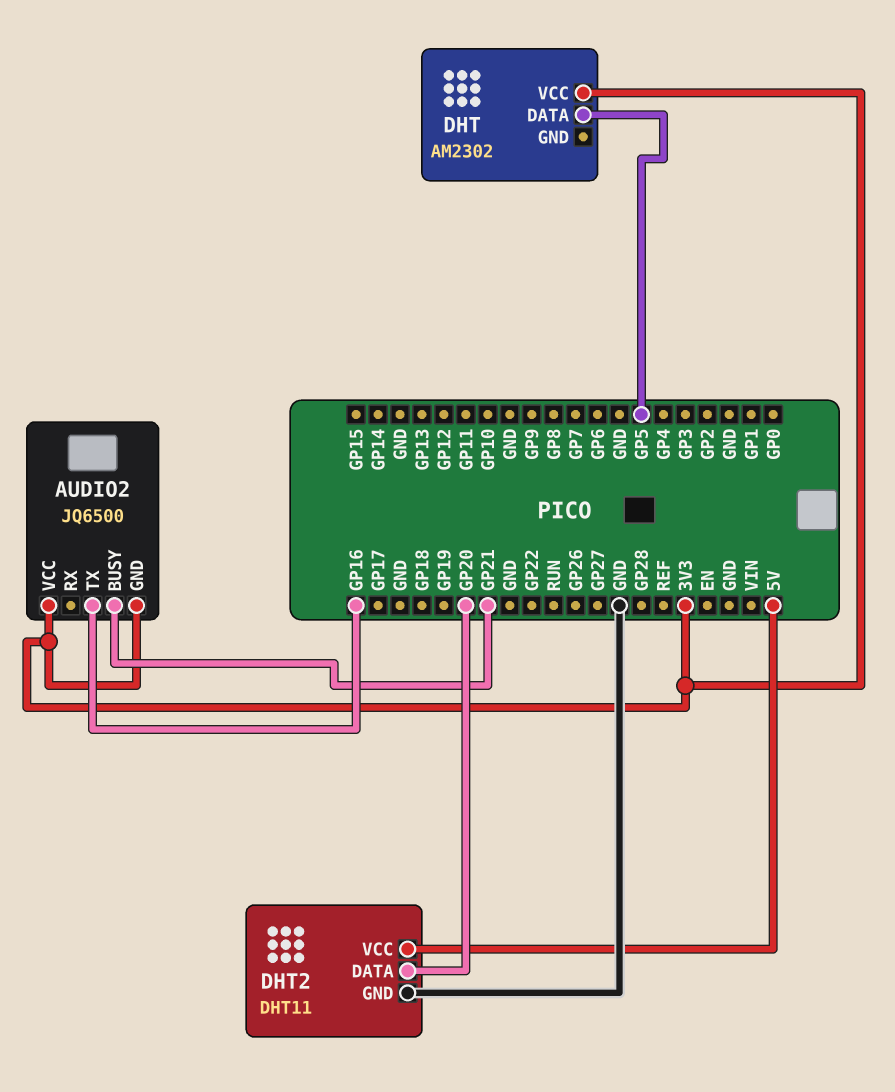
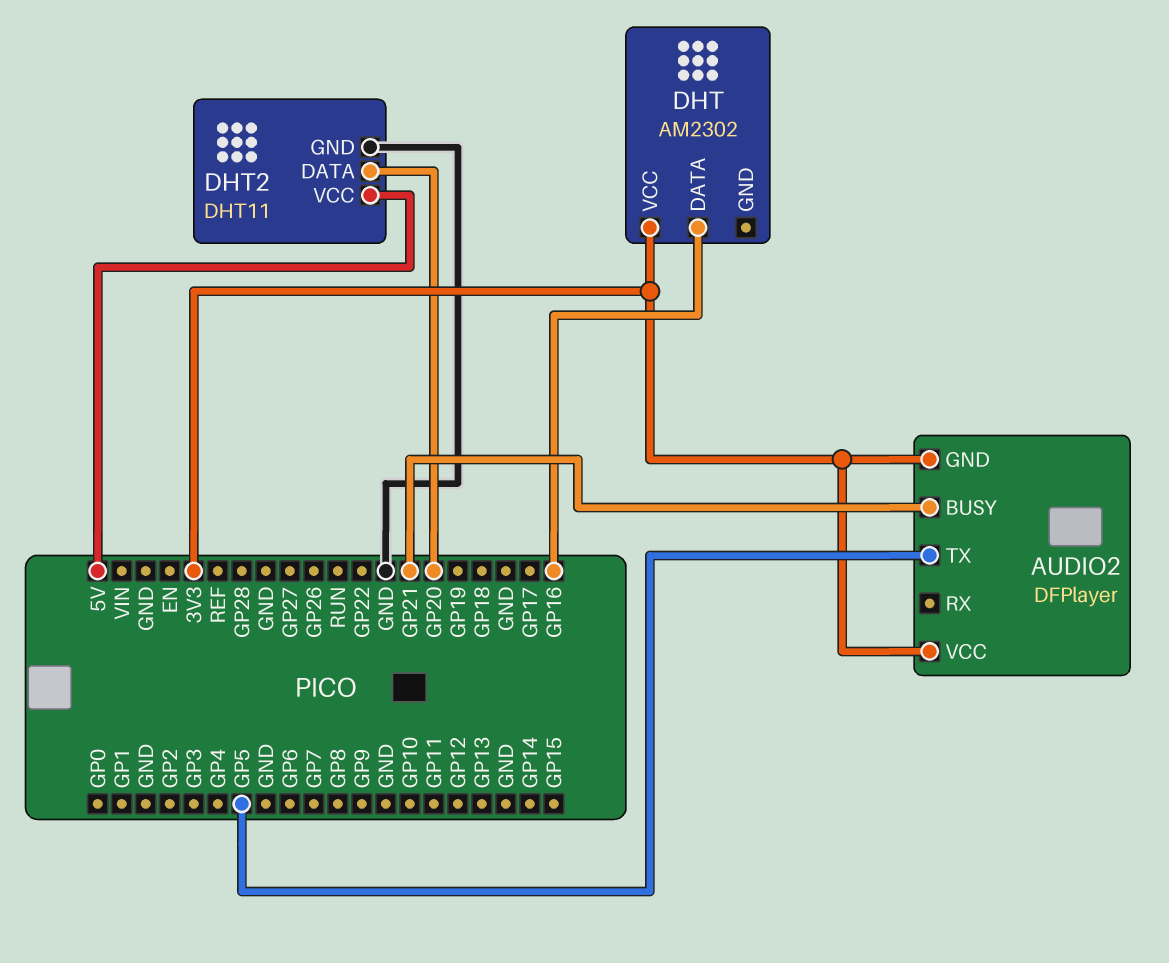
AUDIO2: JQ6500 -> DFPlayer
AUDIO2 pin TX: GP16 -> GP5
DHT pin DATA: GP5 -> GP16

